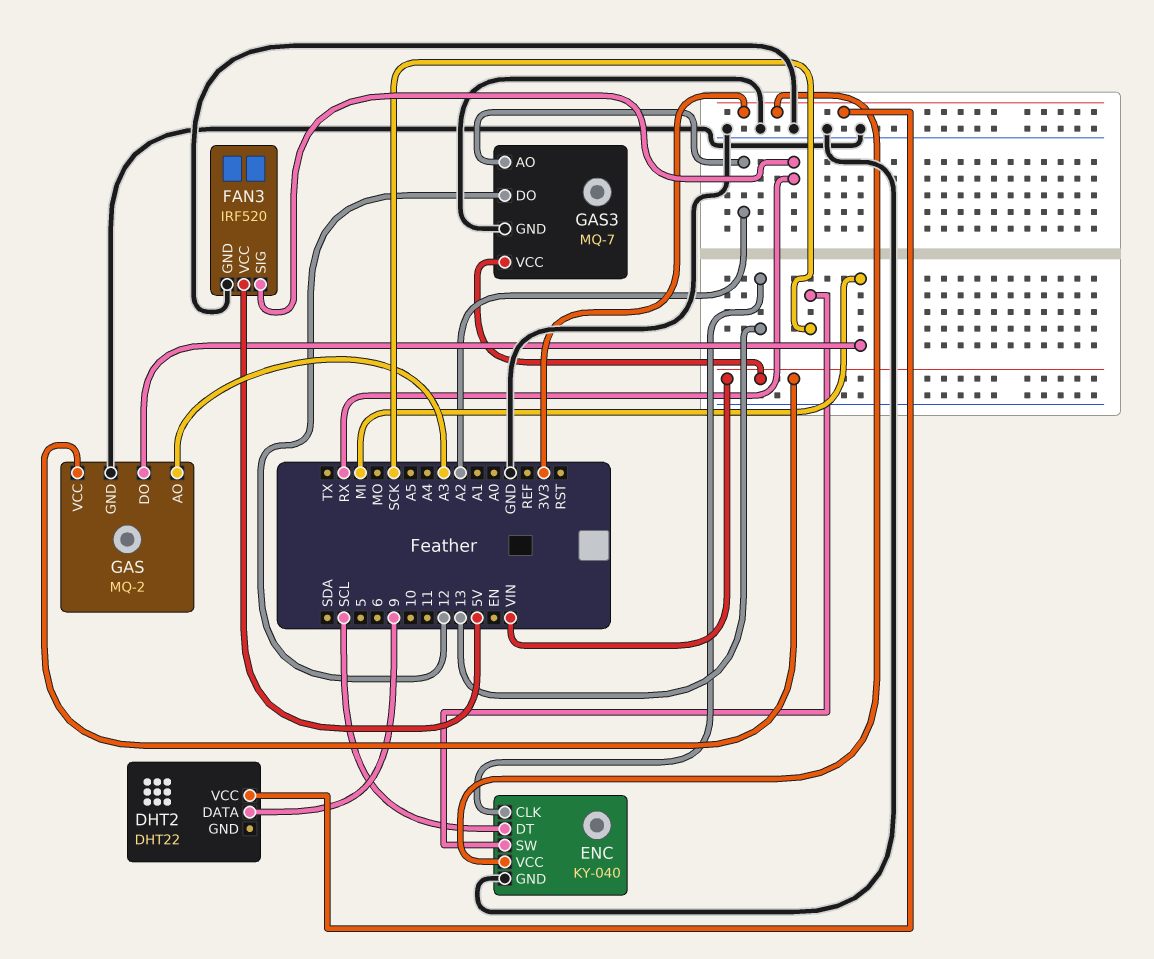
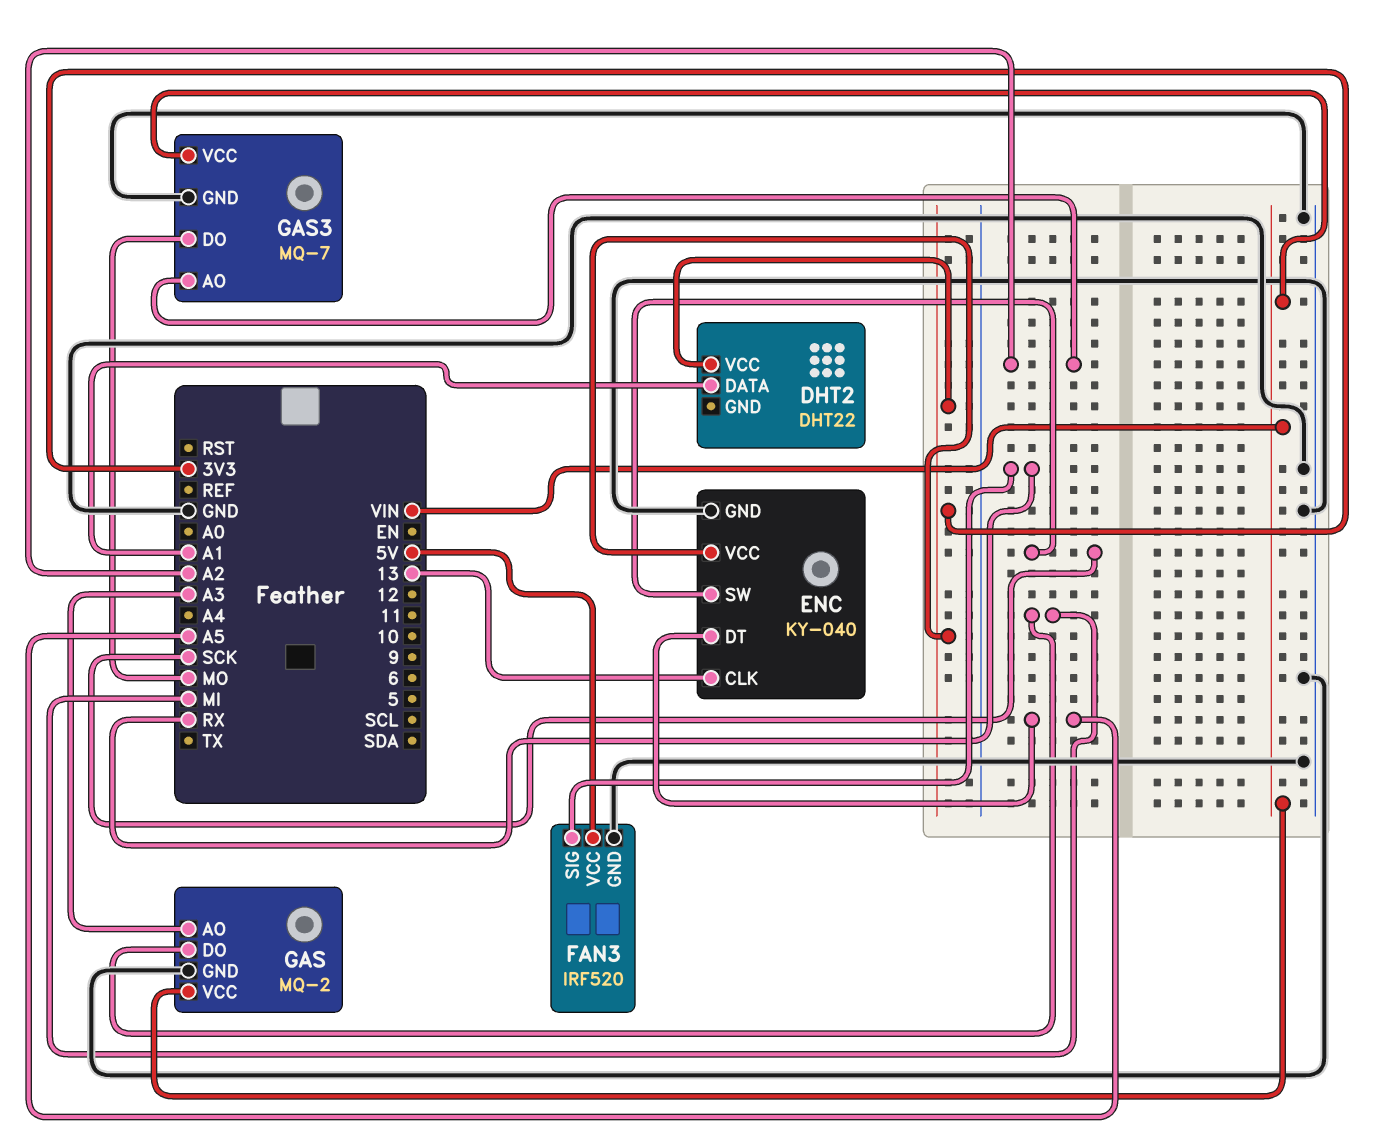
DHT2 pin DATA: 9 -> A1
ENC pin DT: SCL -> A5
GAS3 pin DO: 12 -> MO

